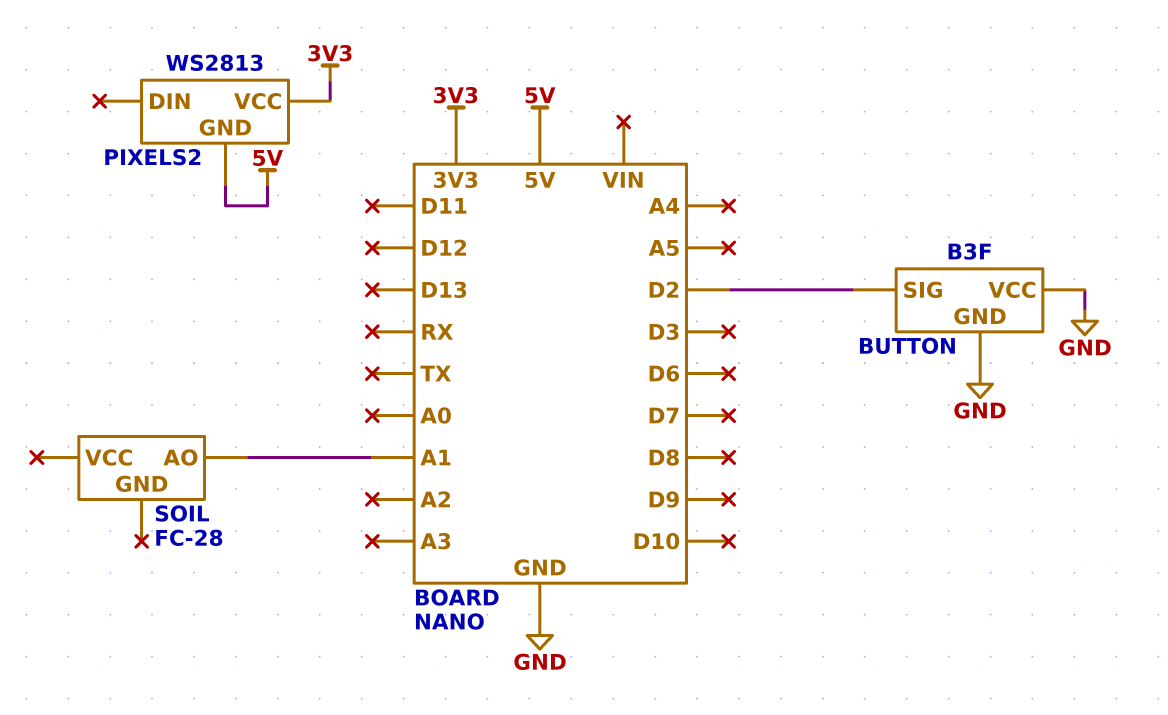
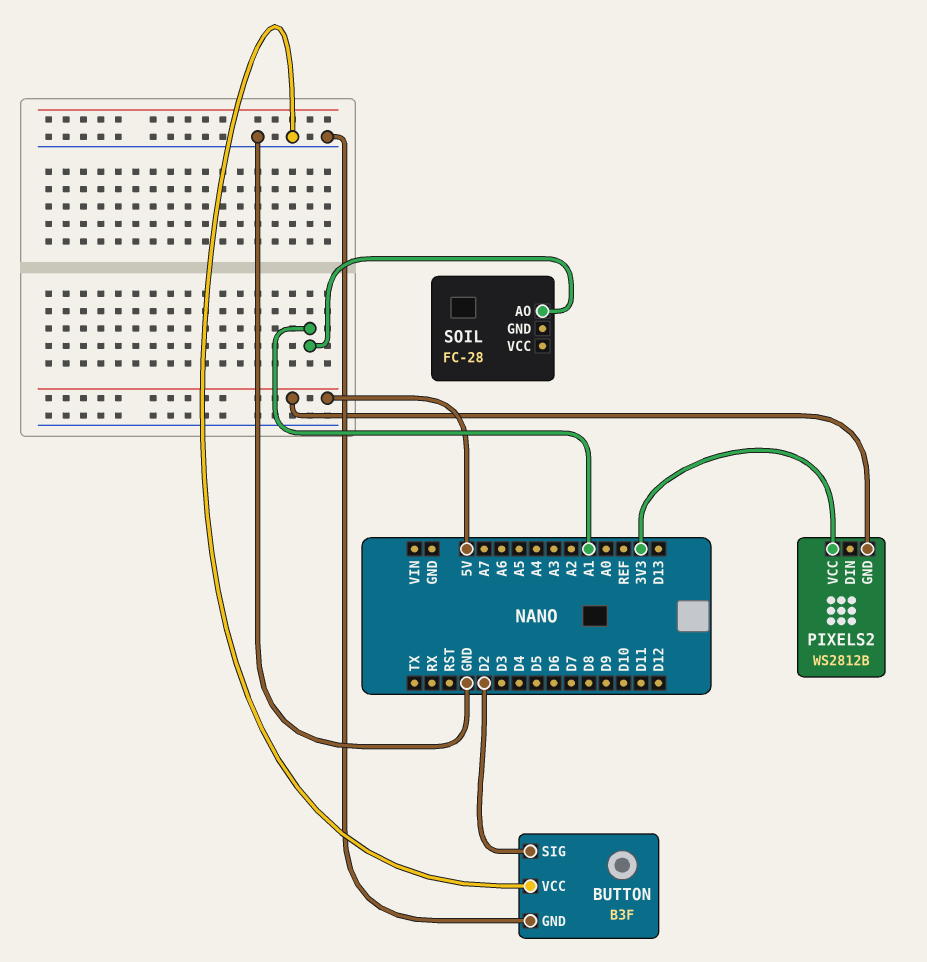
PIXELS2: WS2813 -> WS2812B

